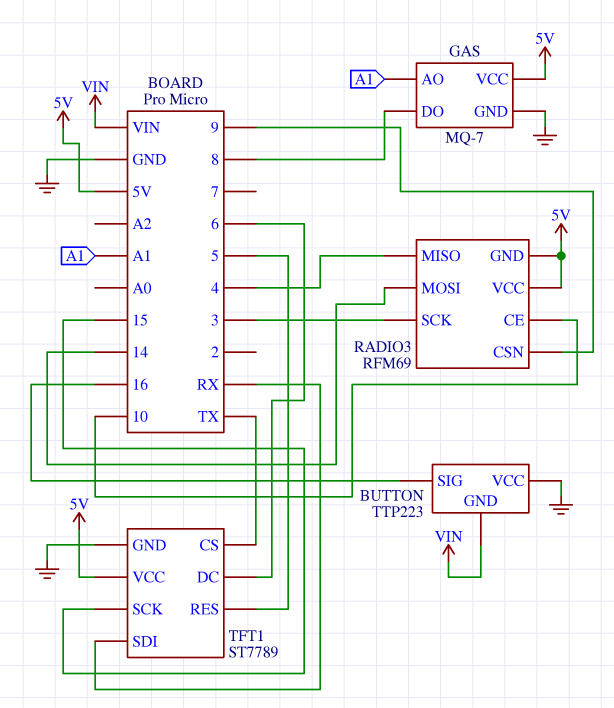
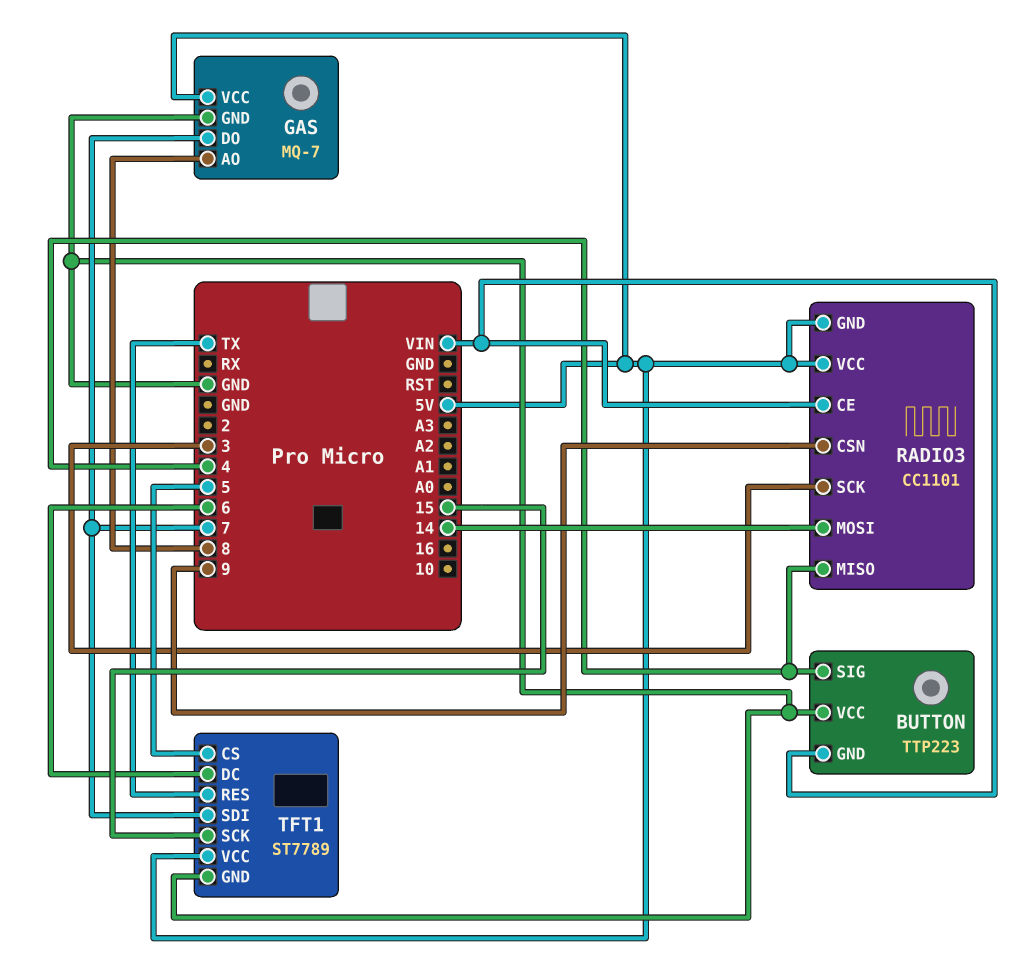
BUTTON pin SIG: 16 -> 4
GAS pin AO: A1 -> 8
GAS pin DO: 8 -> 7
RADIO3: RFM69 -> CC1101
RADIO3 pin CE: 10 -> VIN
TFT1 pin CS: TX -> 5
TFT1 pin RES: 5 -> TX
TFT1 pin SDI: RX -> 7

